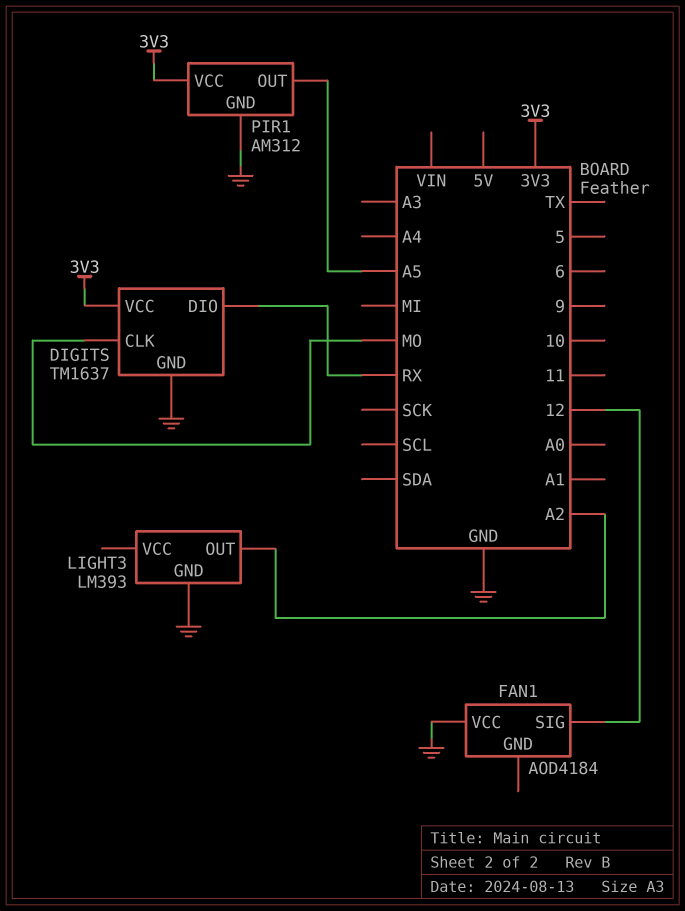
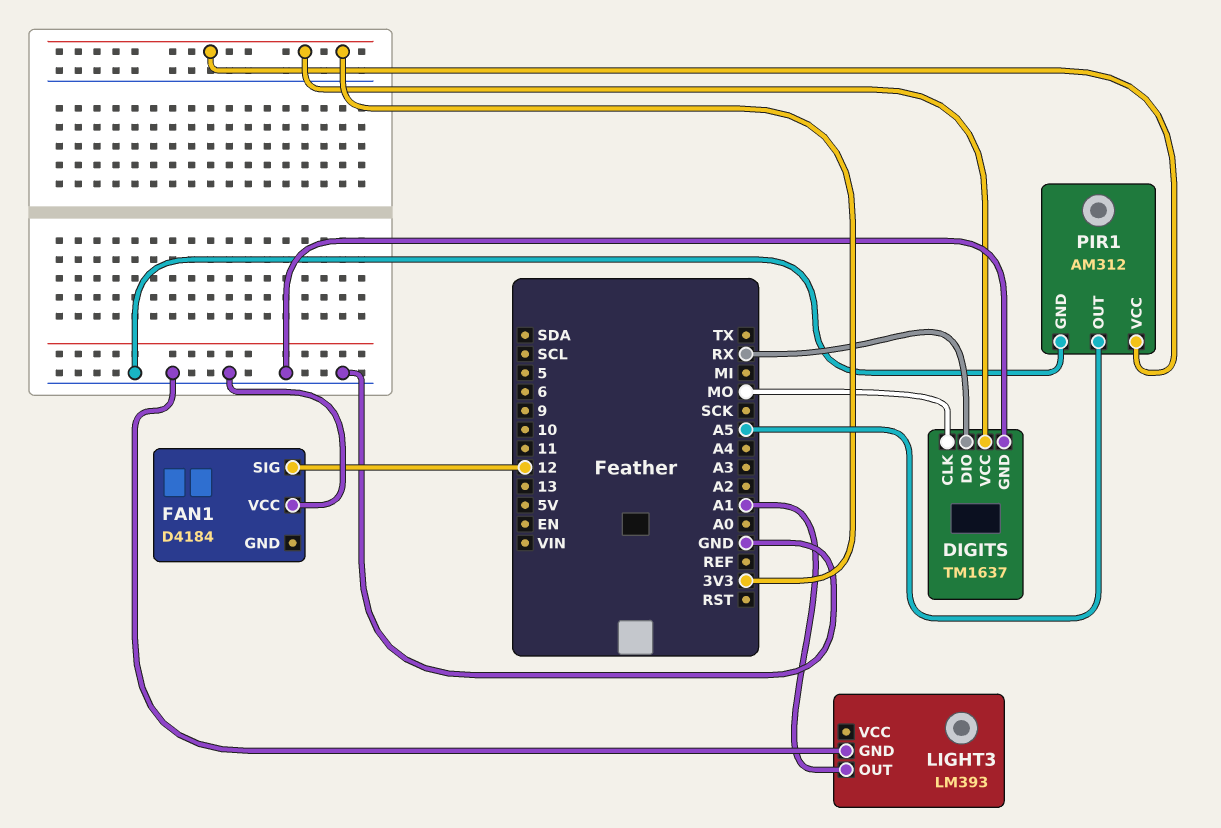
FAN1: AOD4184 -> D4184
LIGHT3 pin OUT: A2 -> A1

